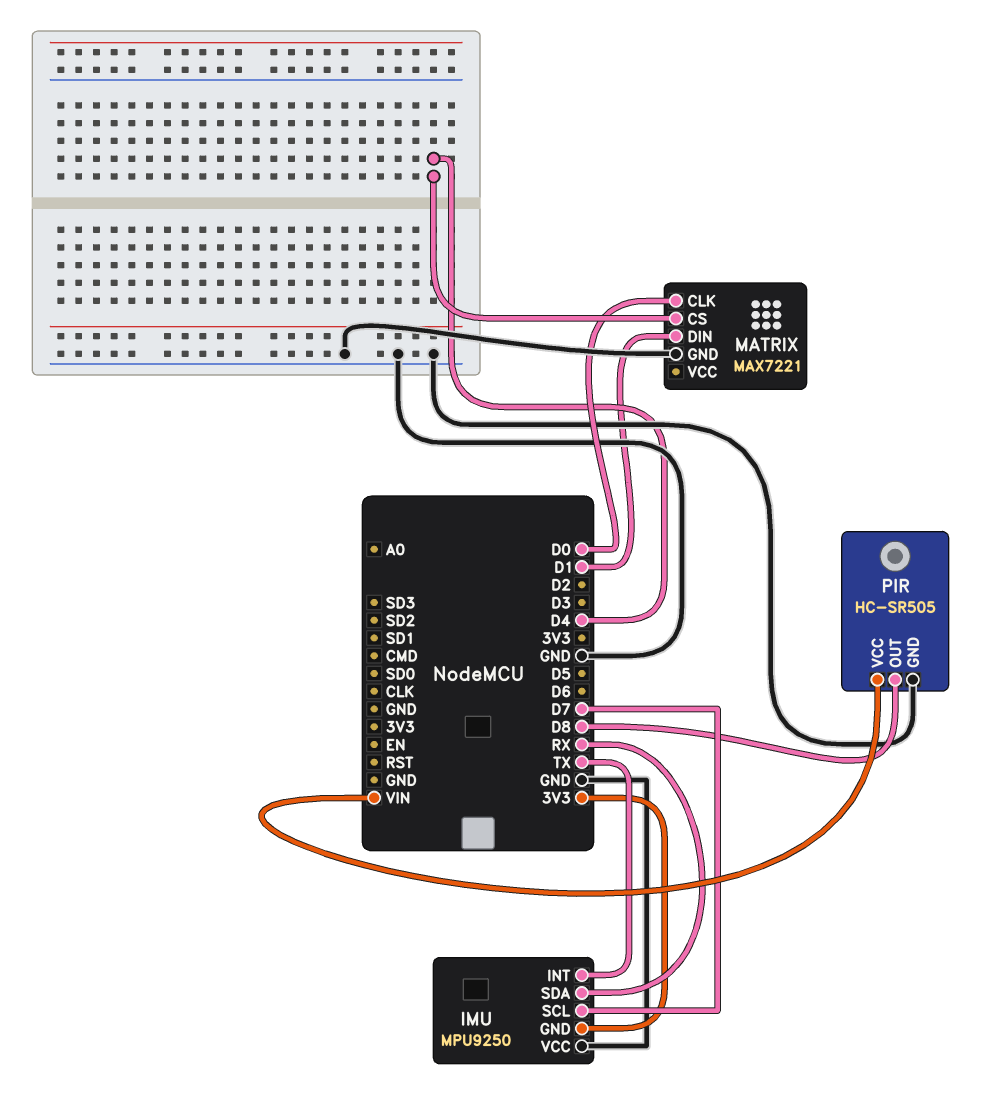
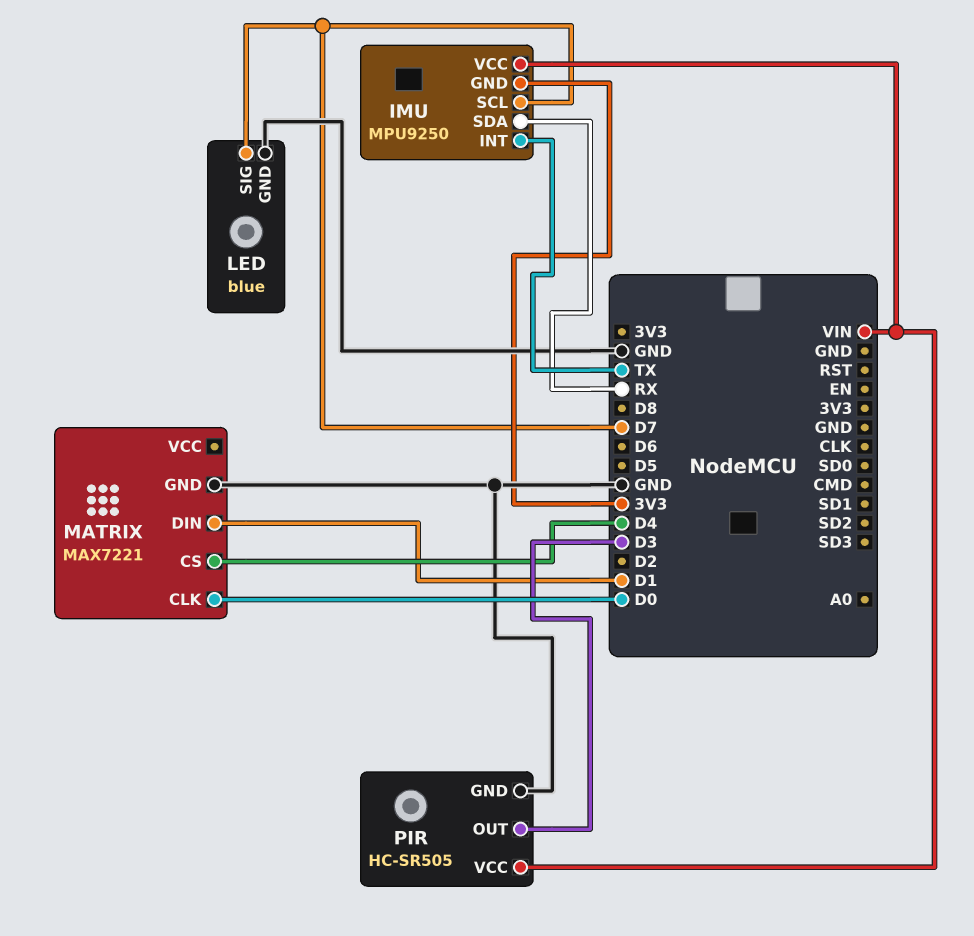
IMU pin VCC: GND -> VIN
LED: none -> blue
LED pin GND: none -> GND
LED pin SIG: none -> D7
PIR pin OUT: D8 -> D3

